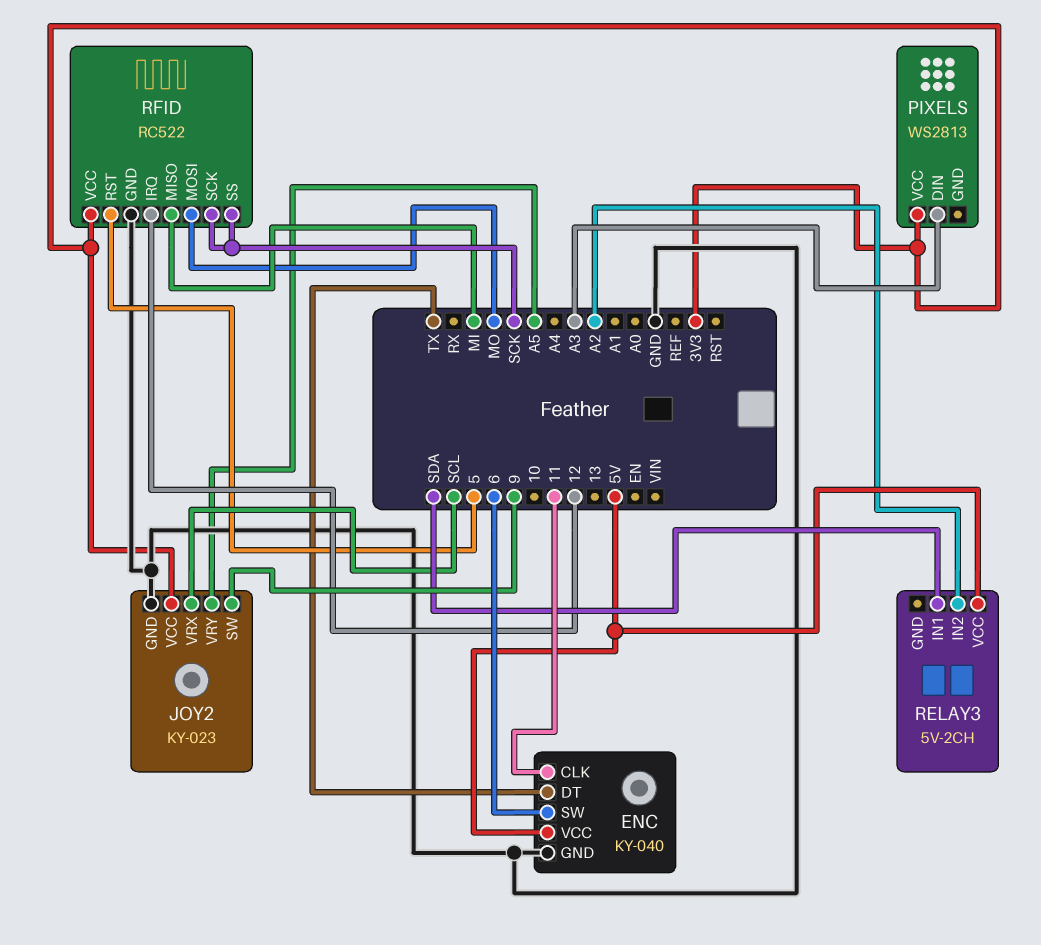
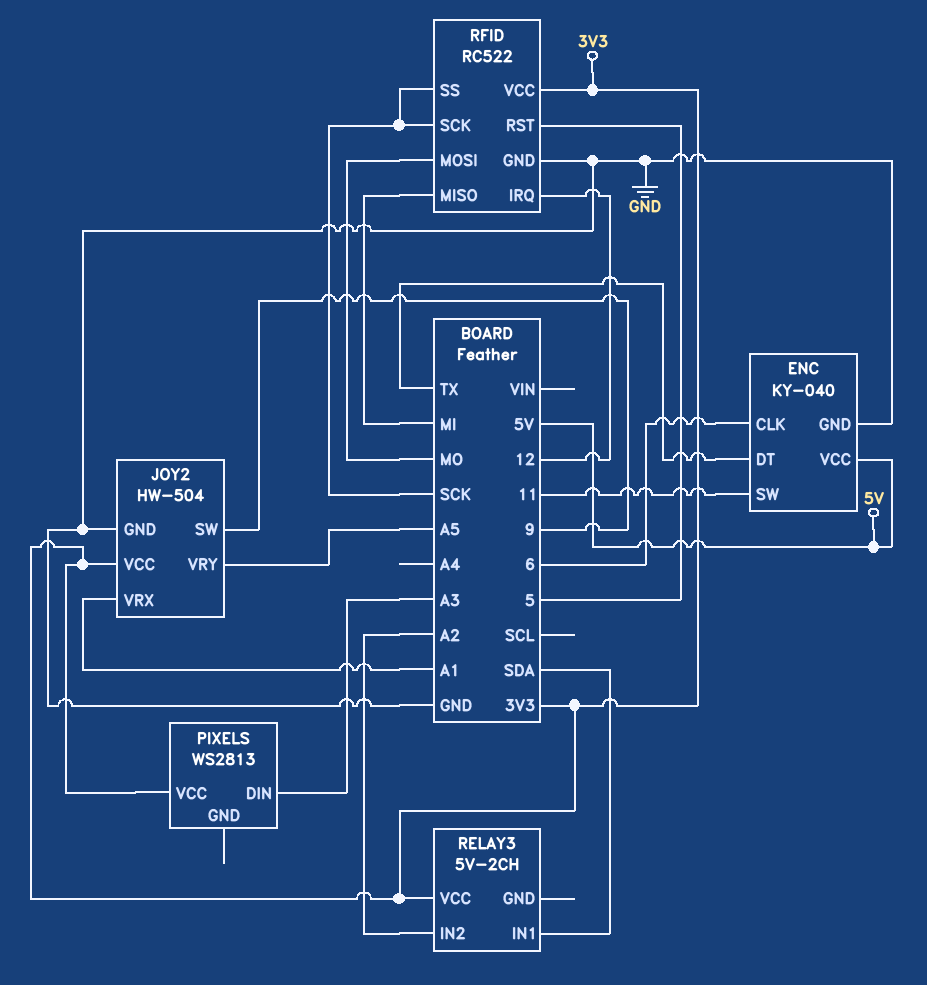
ENC pin CLK: 11 -> 6
ENC pin SW: 6 -> 11
JOY2: KY-023 -> HW-504
JOY2 pin VRX: SCL -> A1
RELAY3 pin VCC: 5V -> 3V3

